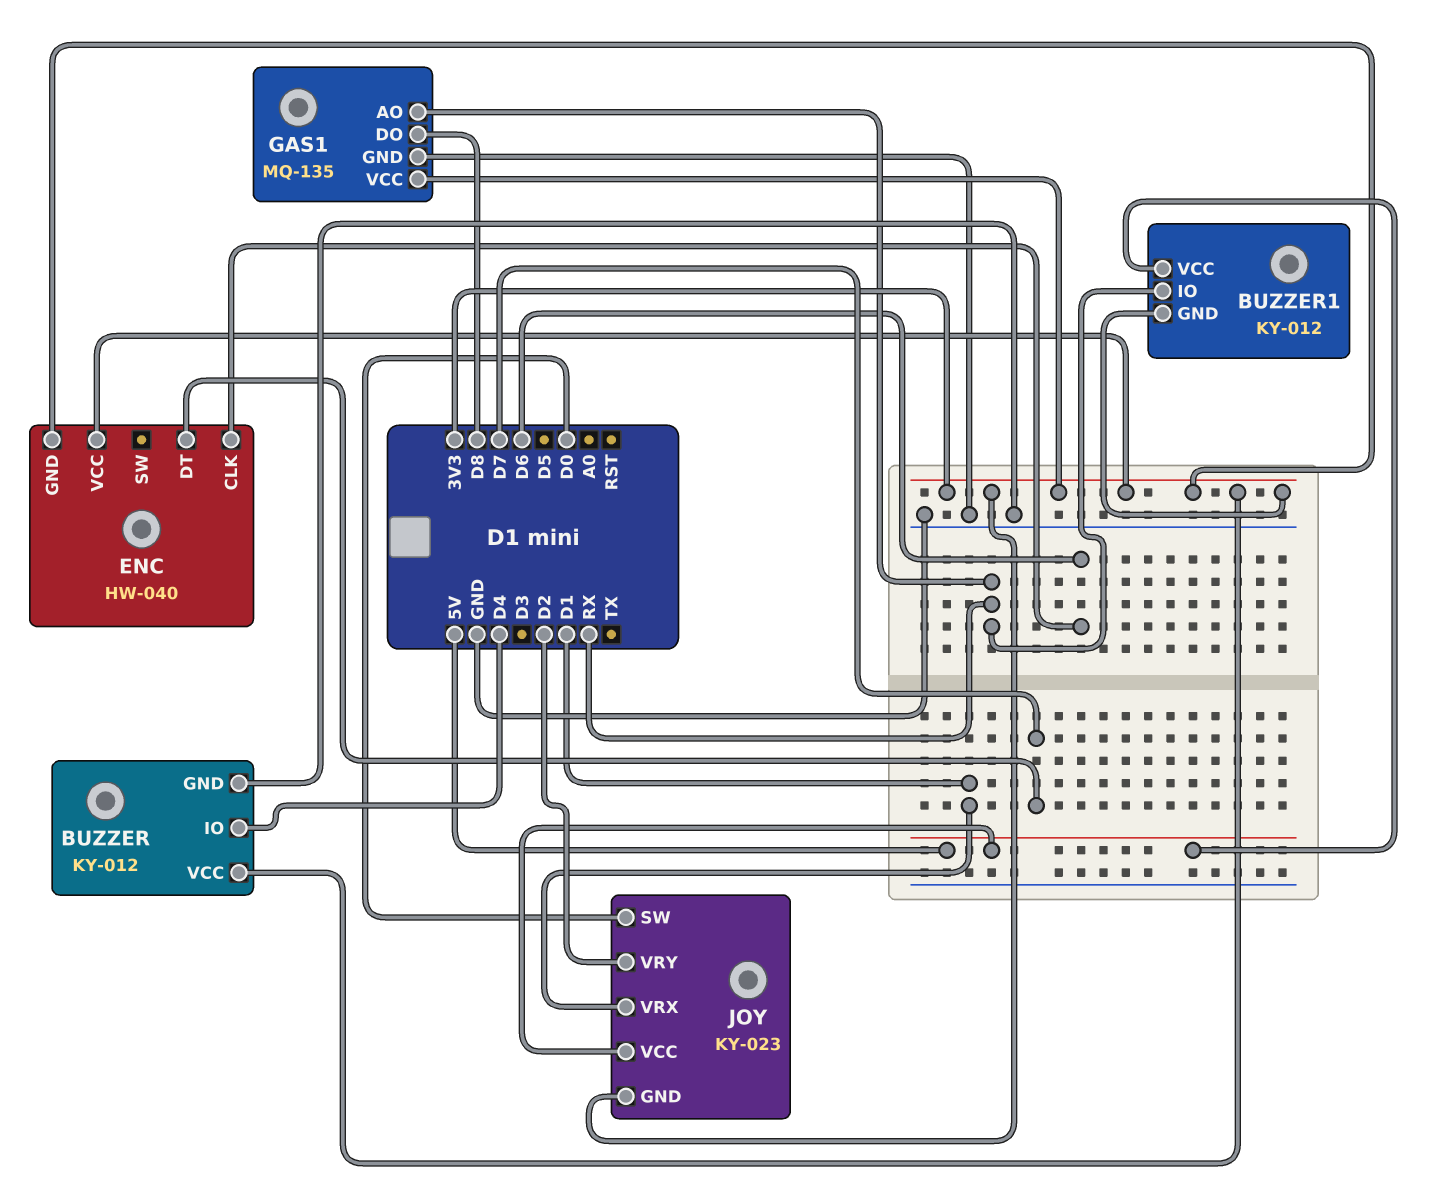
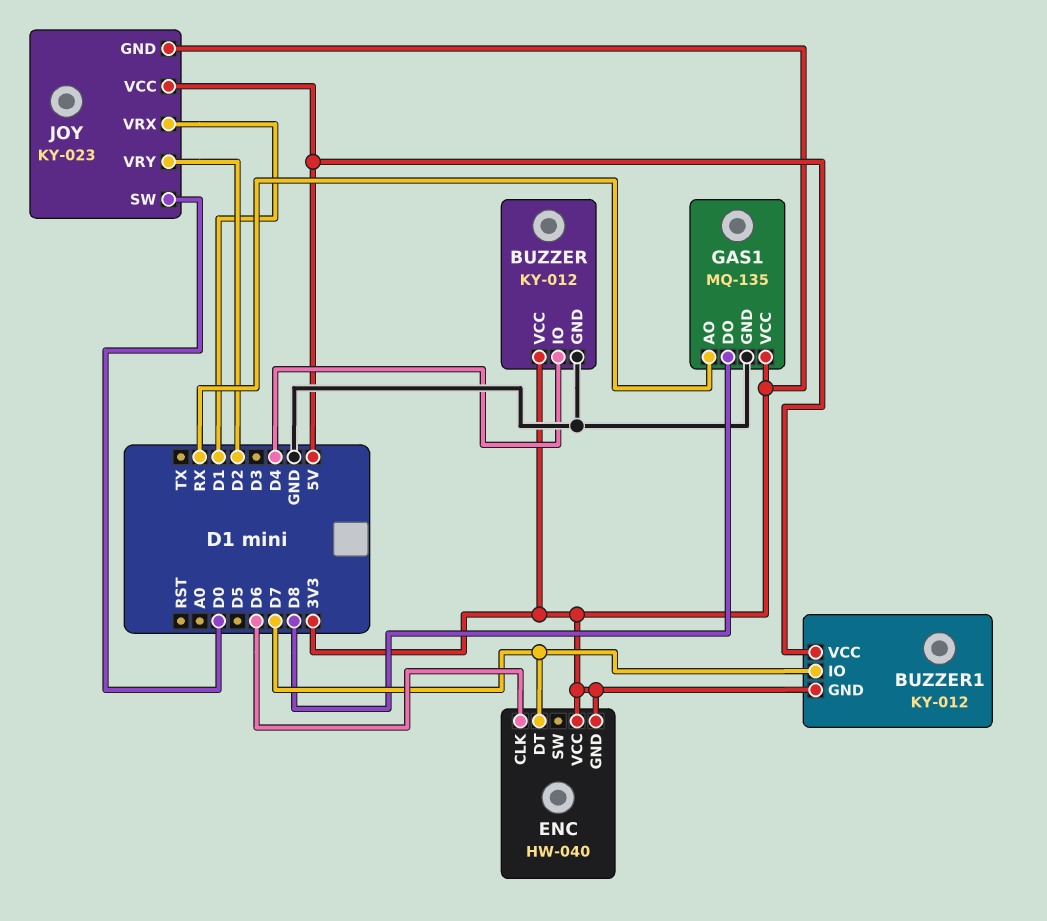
BUZZER1 pin IO: RX -> D7

